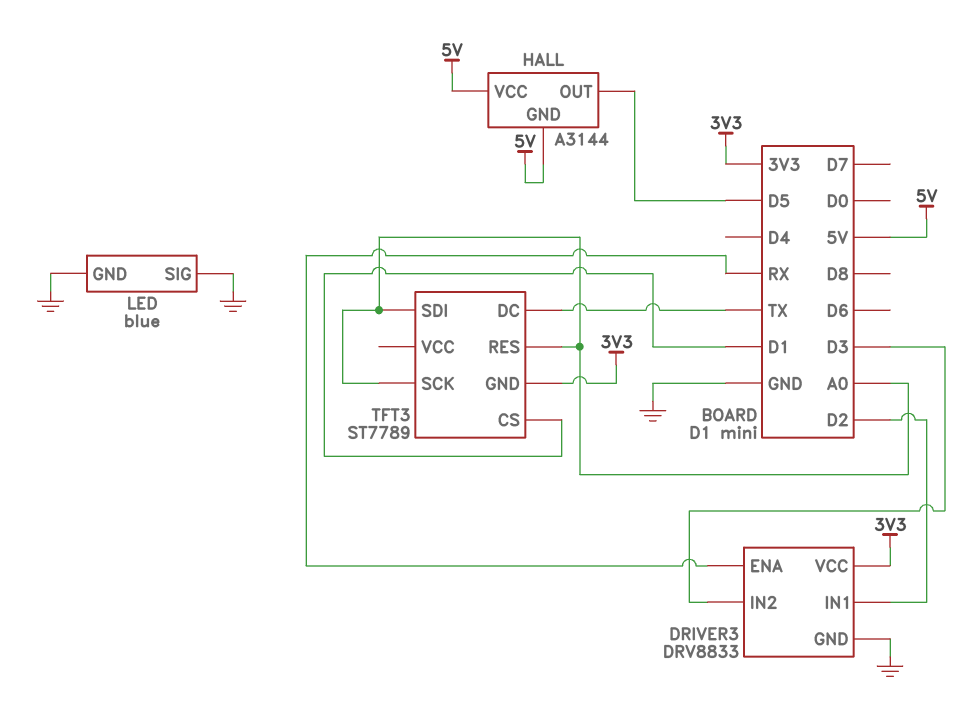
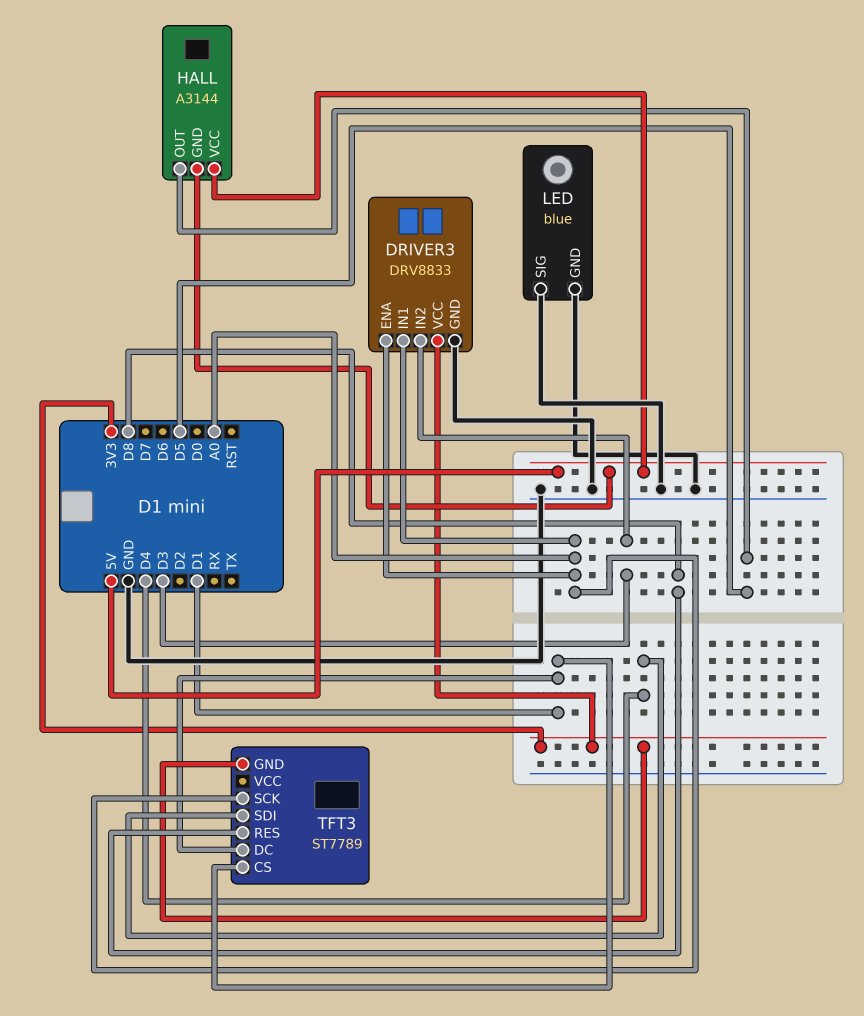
DRIVER3 pin ENA: RX -> A0
DRIVER3 pin IN1: D2 -> A0
TFT3 pin DC: TX -> D1
TFT3 pin RES: A0 -> D8
TFT3 pin SDI: A0 -> D4

